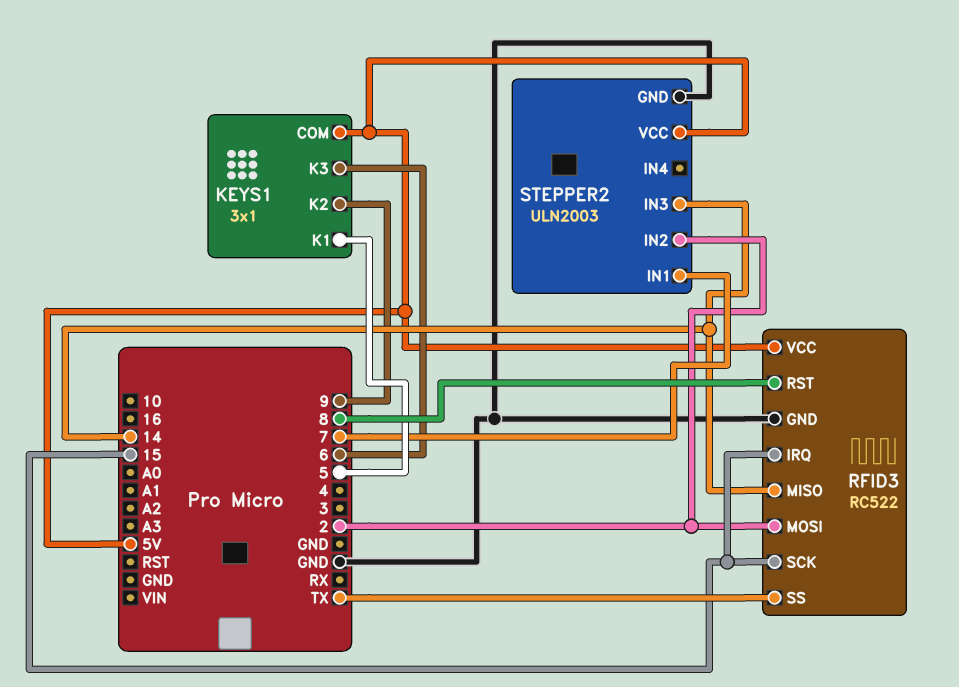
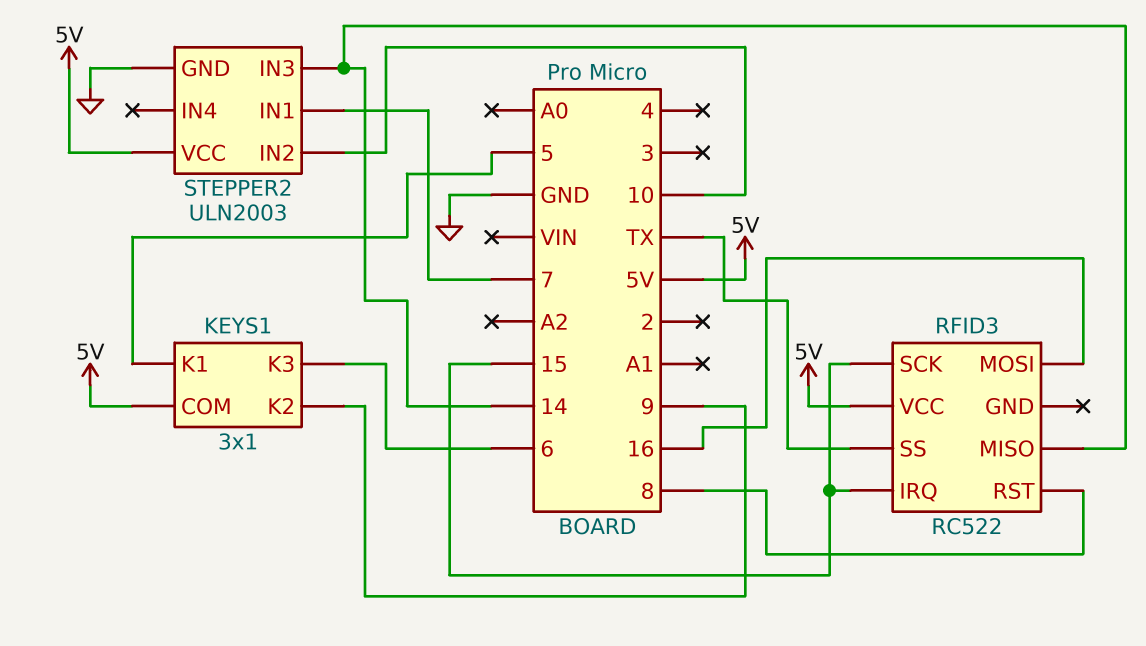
RFID3 pin GND: GND -> none
RFID3 pin MOSI: 2 -> 16
STEPPER2 pin IN2: 2 -> 10

